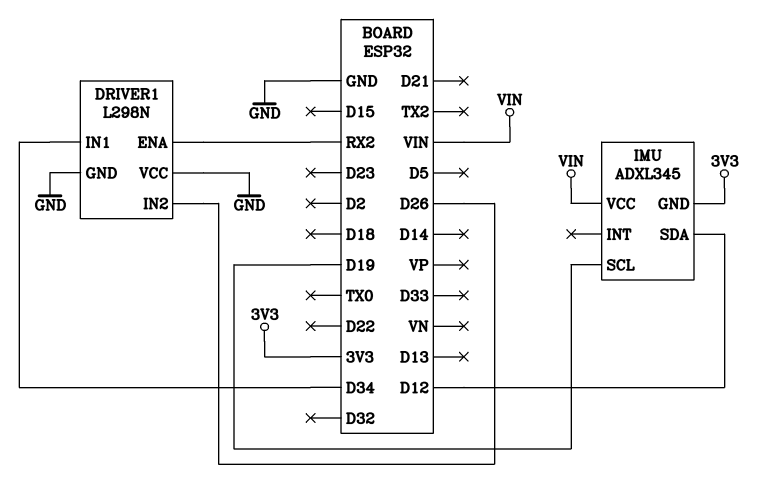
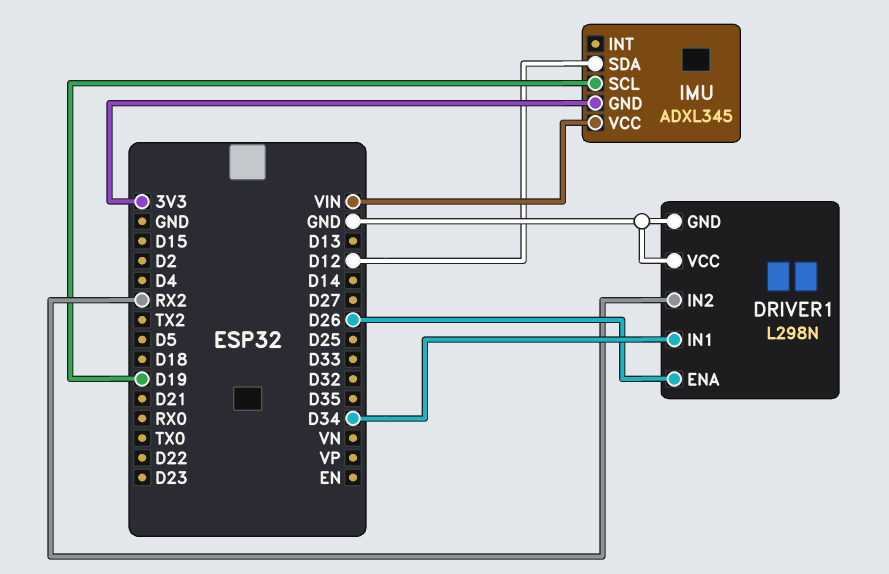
DRIVER1 pin ENA: RX2 -> D26
DRIVER1 pin IN2: D26 -> RX2

